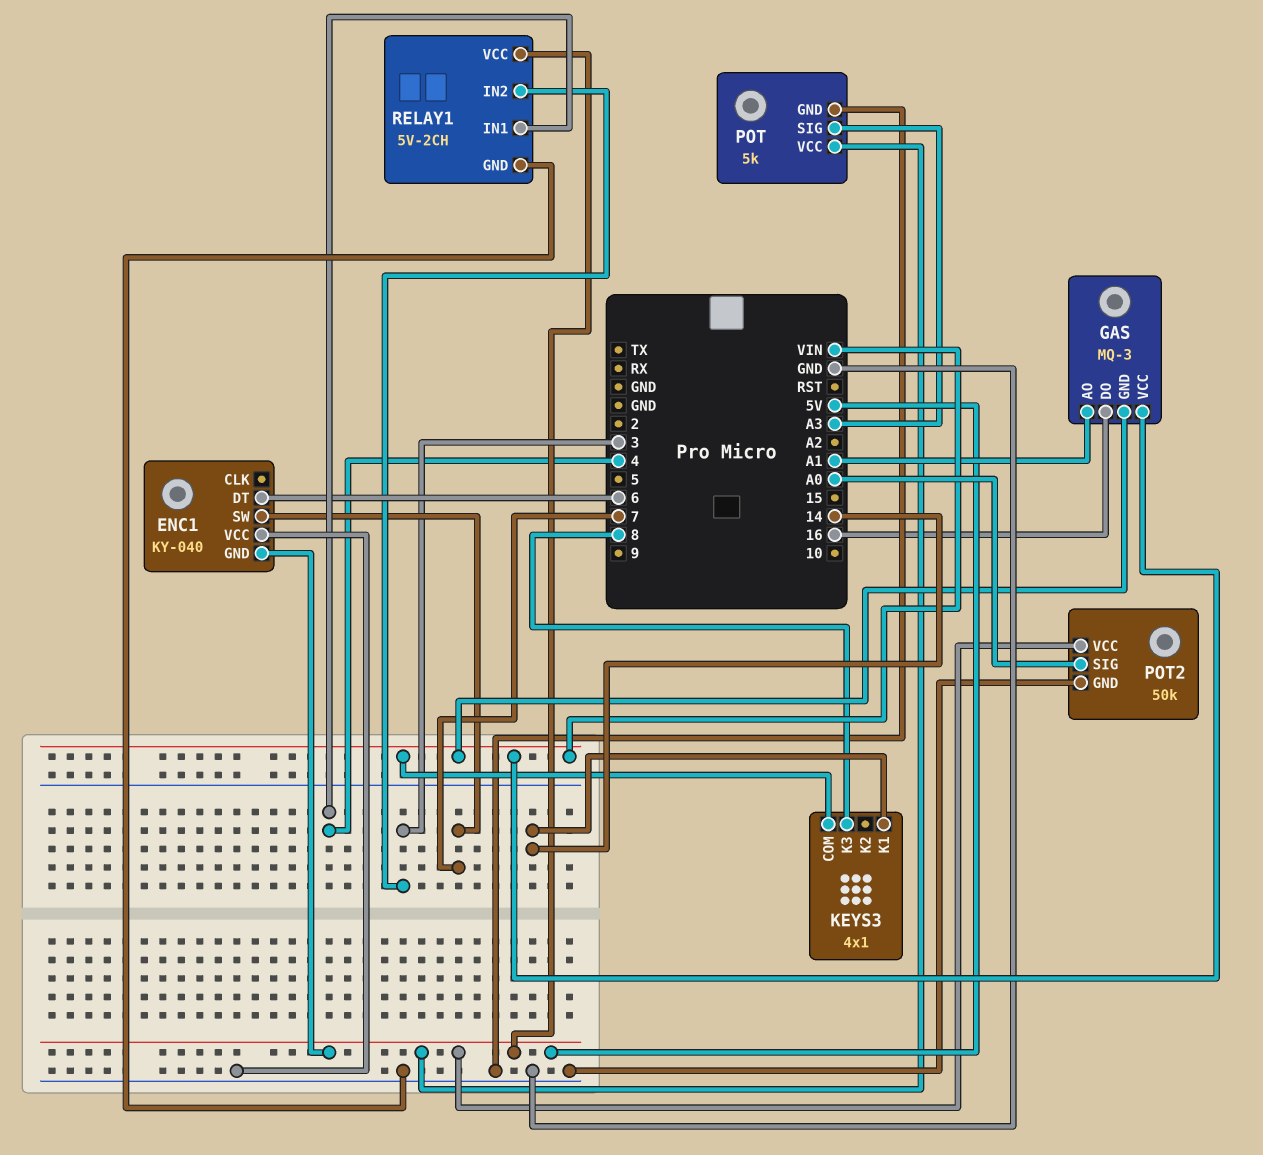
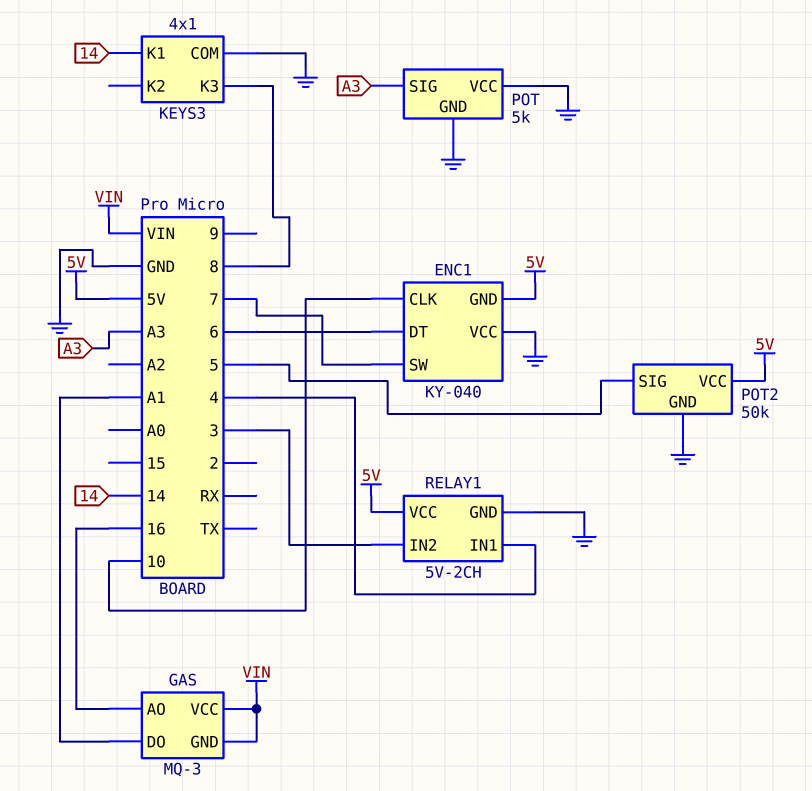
ENC1 pin CLK: none -> 10
GAS pin AO: A1 -> 16
GAS pin DO: 16 -> A1
KEYS3 pin COM: VIN -> GND
POT pin VCC: 5V -> GND
POT2 pin SIG: A0 -> 5

